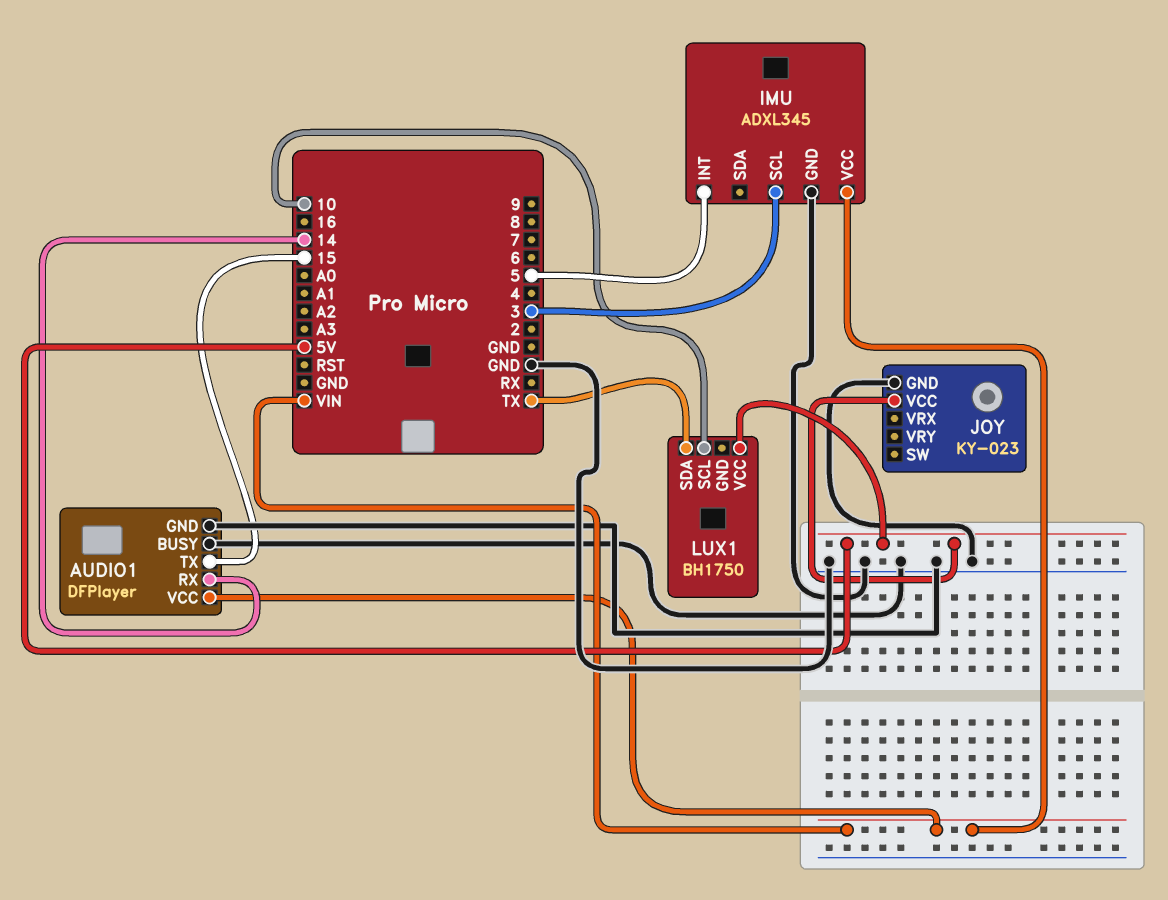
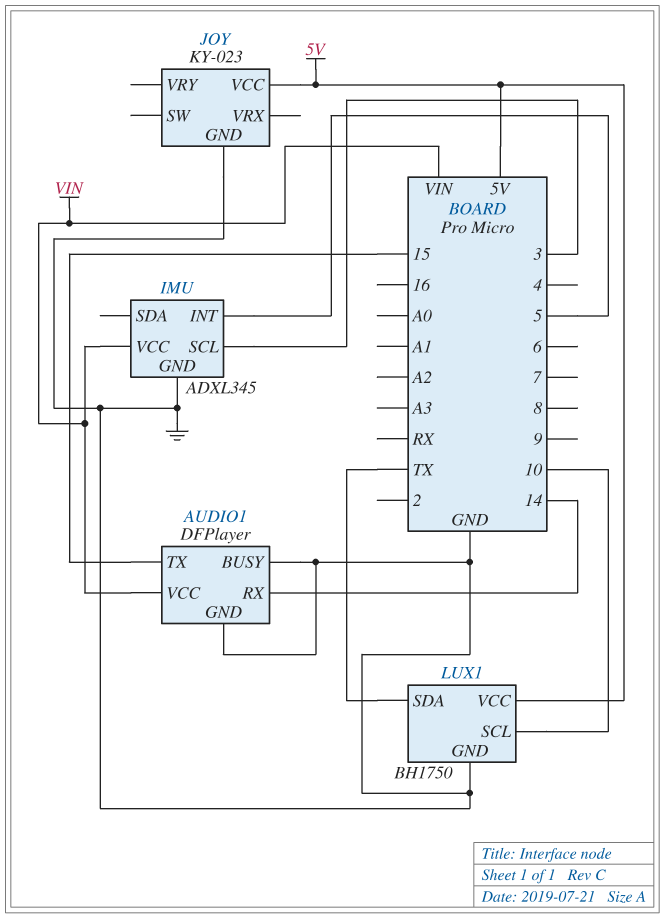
LUX1 pin GND: none -> GND

